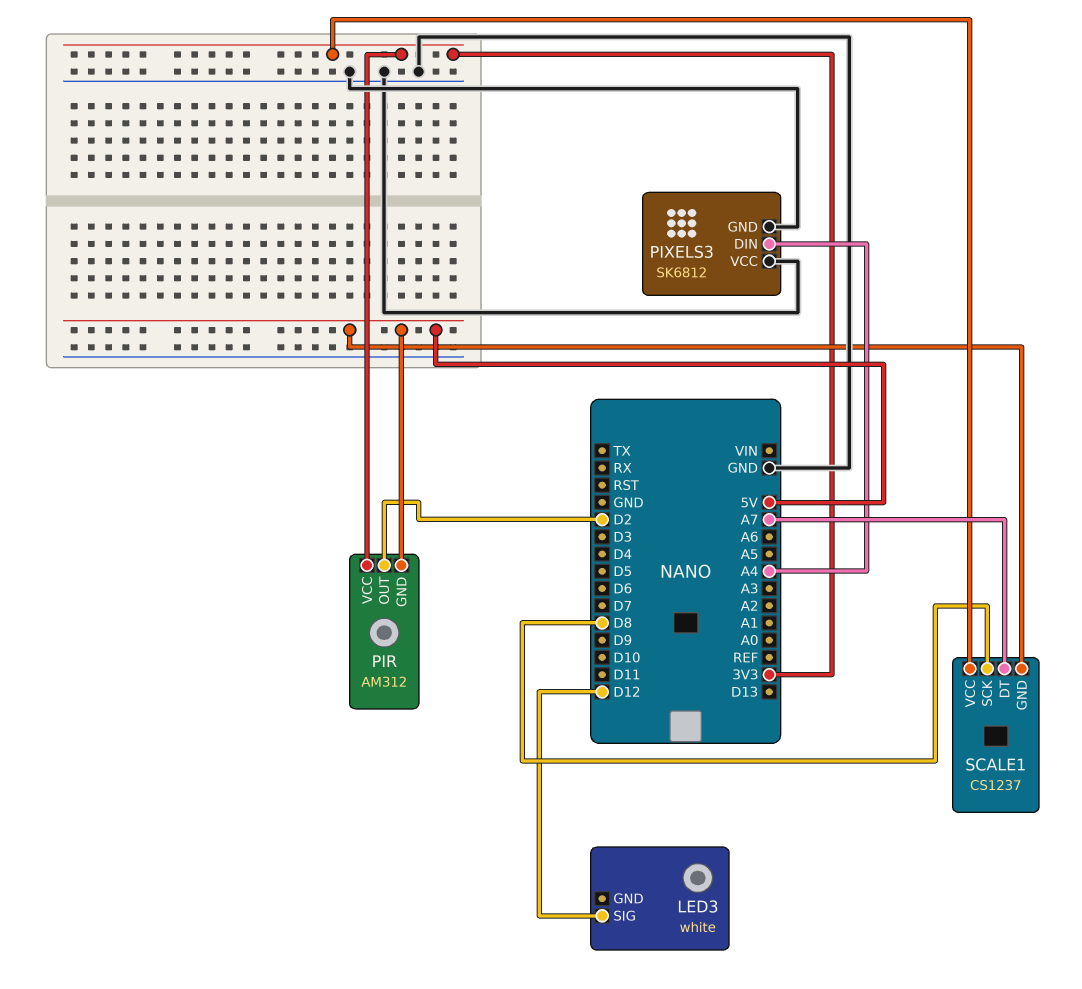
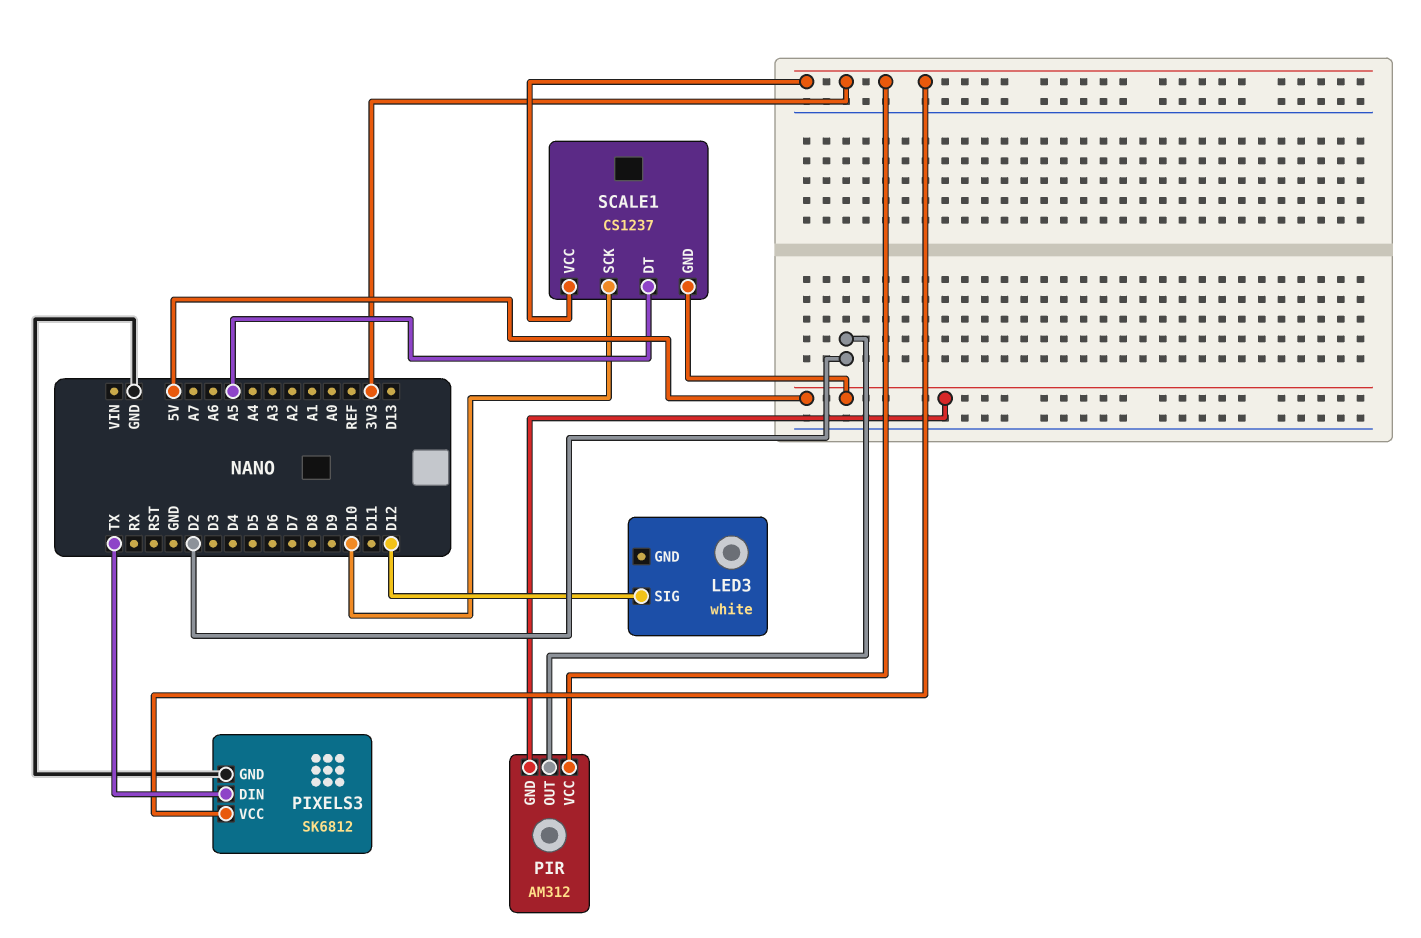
PIXELS3 pin DIN: A4 -> TX
PIXELS3 pin VCC: GND -> 3V3
SCALE1 pin DT: A7 -> A5
SCALE1 pin SCK: D8 -> D10

